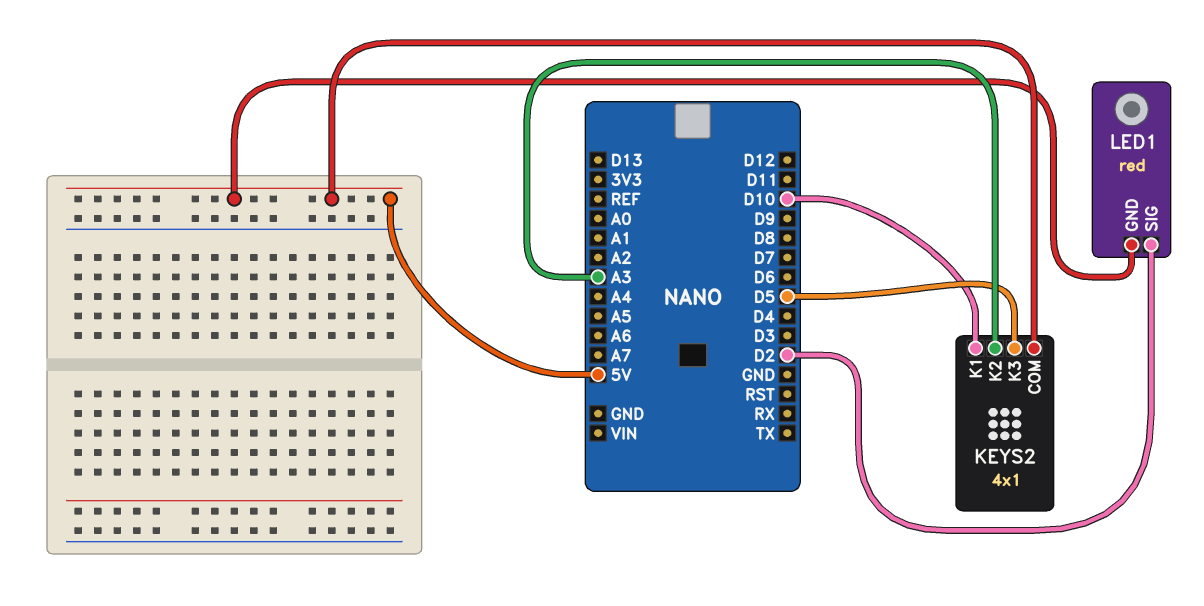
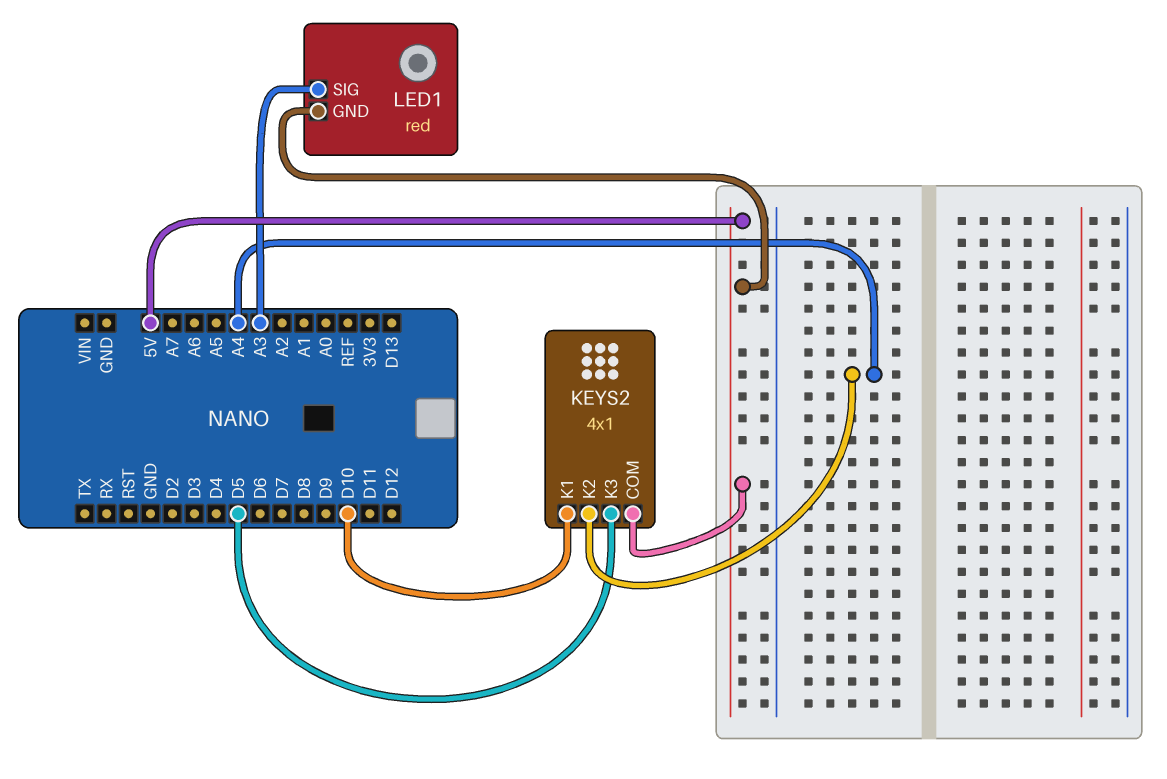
KEYS2 pin K2: A3 -> A4
LED1 pin SIG: D2 -> A3

